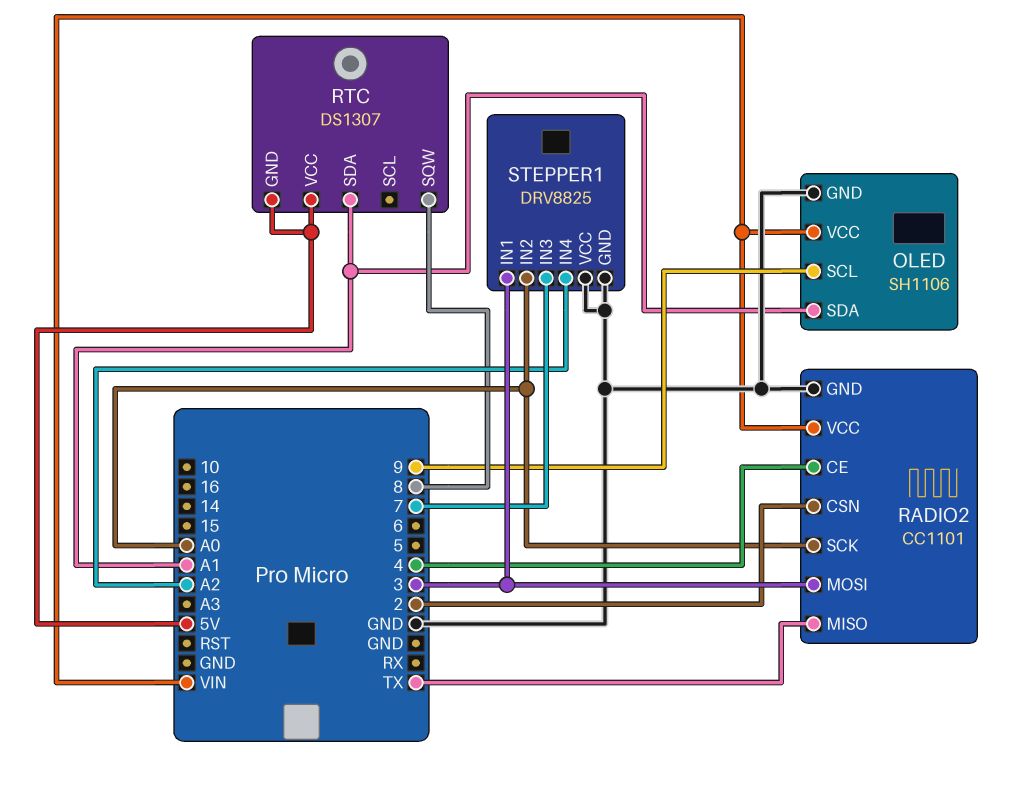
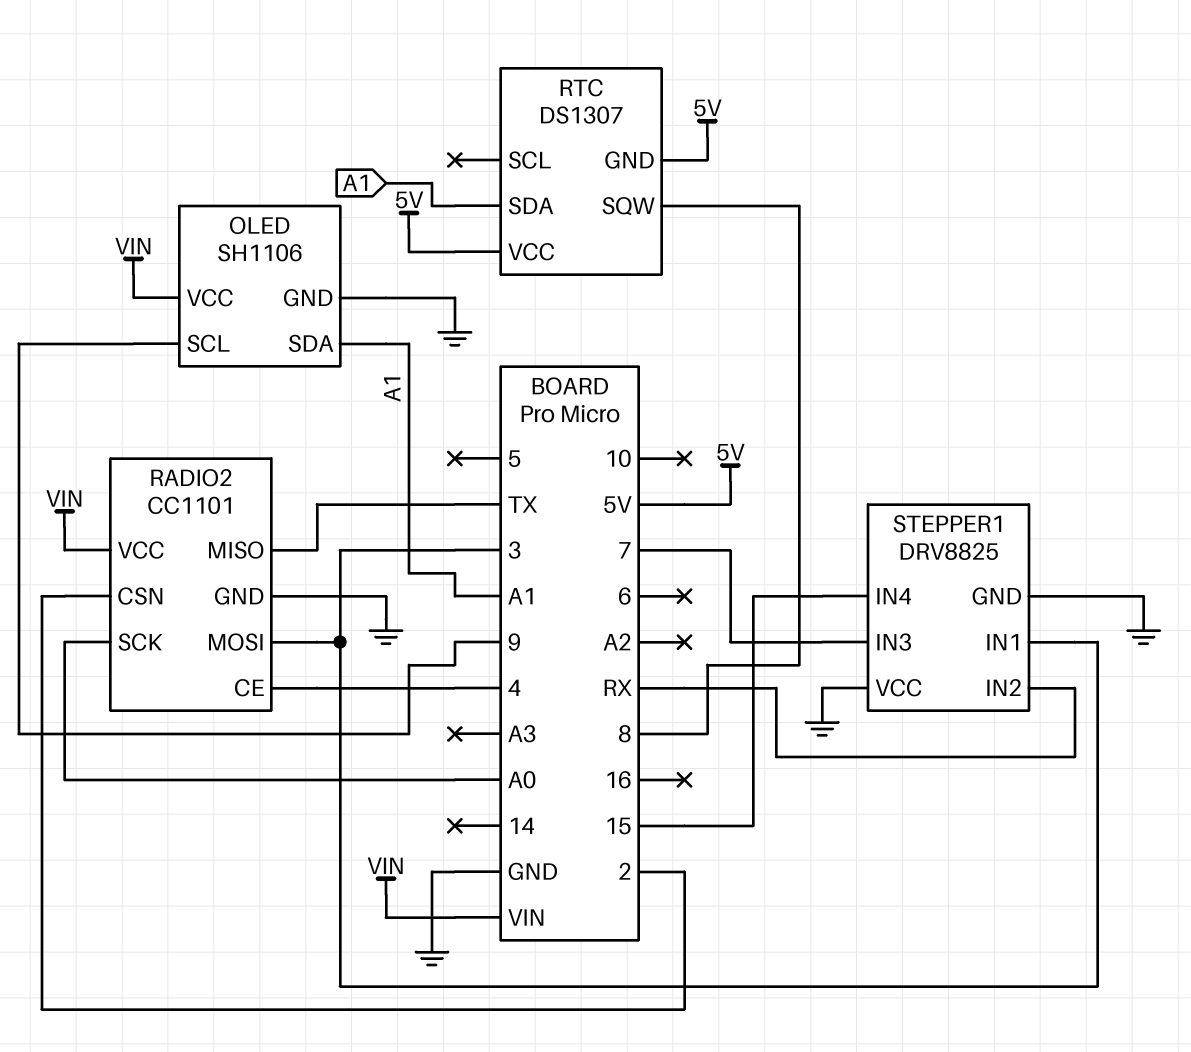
STEPPER1 pin IN2: A0 -> RX
STEPPER1 pin IN4: A2 -> 15

